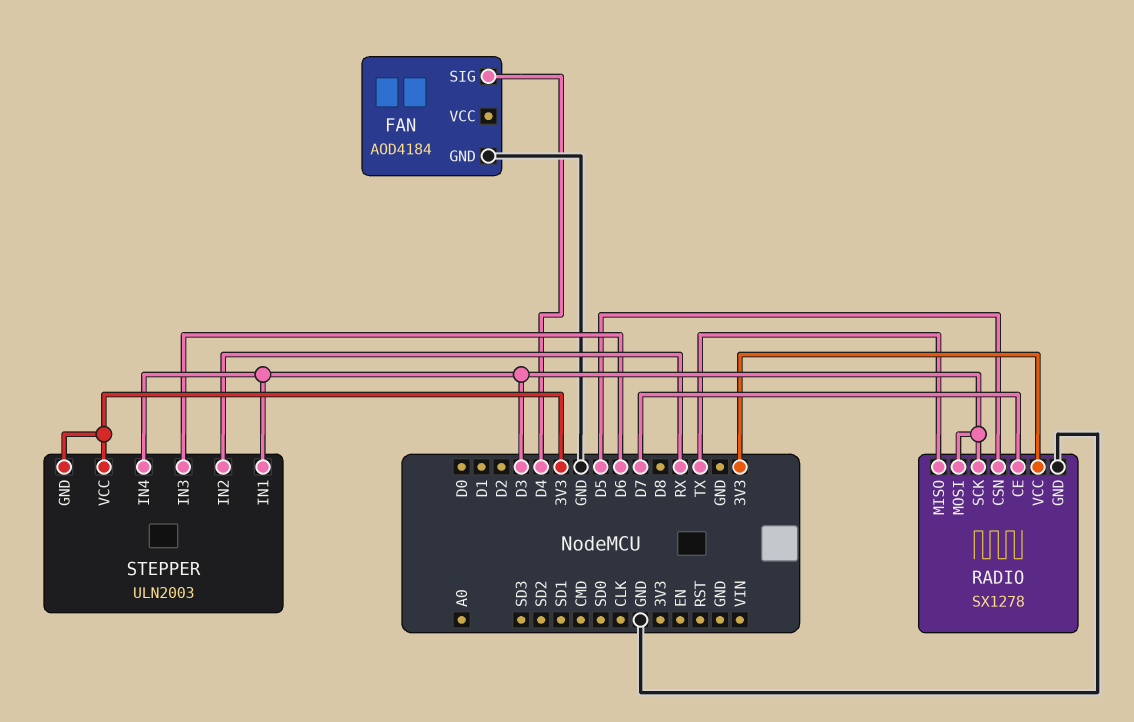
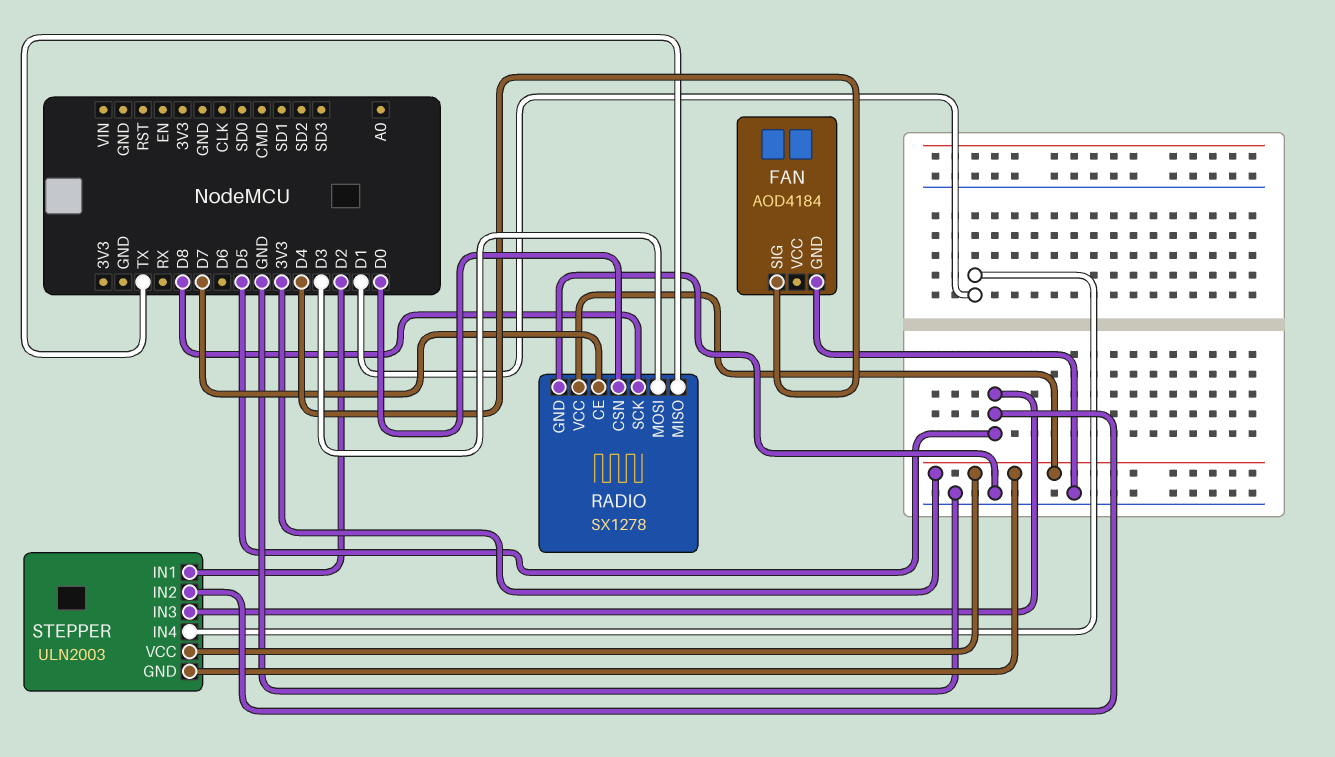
RADIO pin CSN: D5 -> D0
RADIO pin SCK: D3 -> D8
STEPPER pin IN1: D3 -> D2
STEPPER pin IN2: RX -> D5
STEPPER pin IN3: D6 -> D5
STEPPER pin IN4: D3 -> D1

